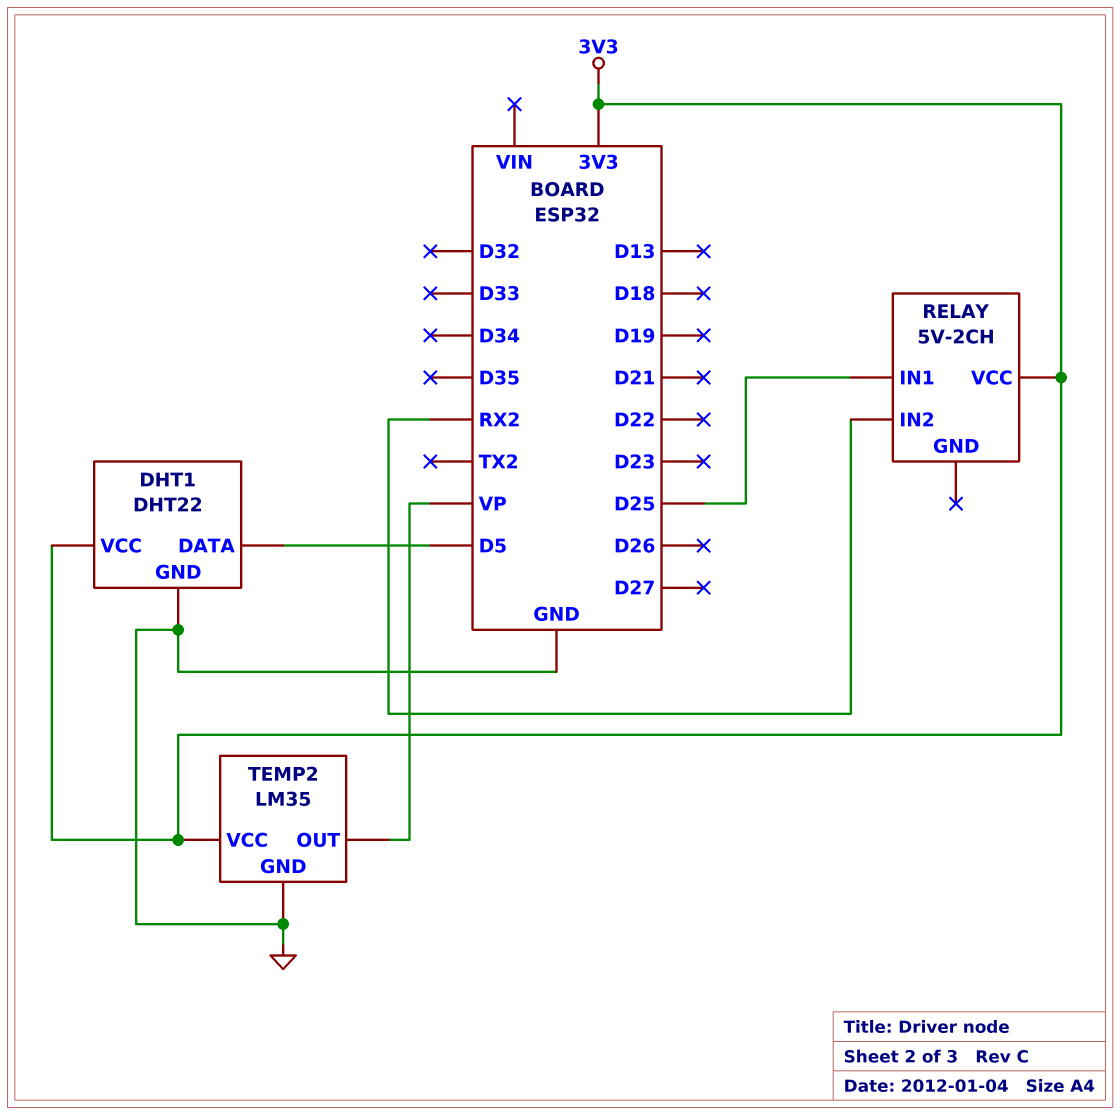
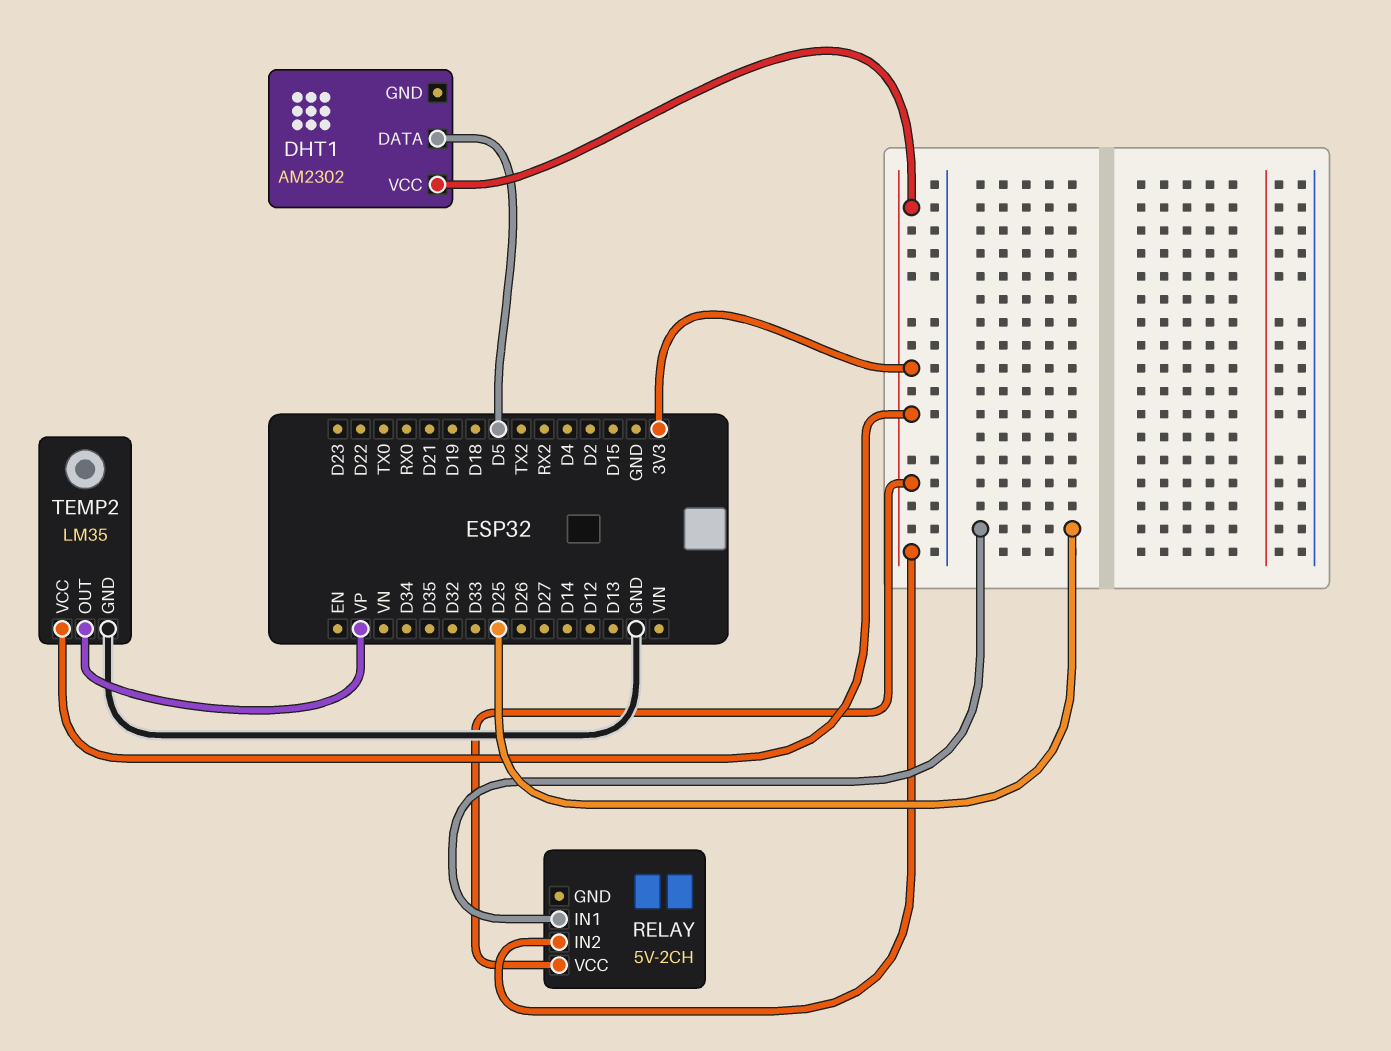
DHT1: DHT22 -> AM2302
DHT1 pin GND: GND -> none
RELAY pin IN2: RX2 -> 3V3

